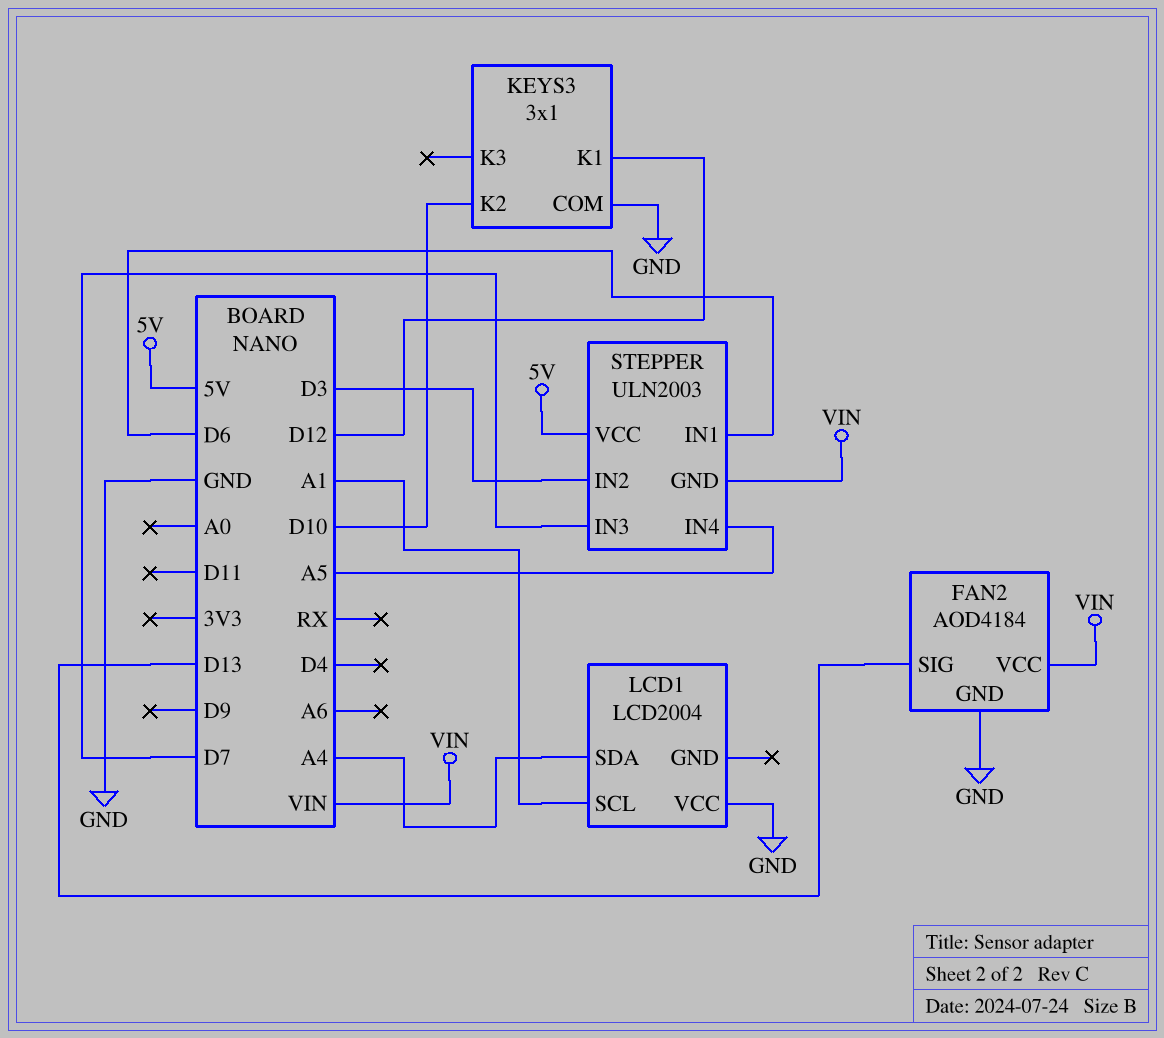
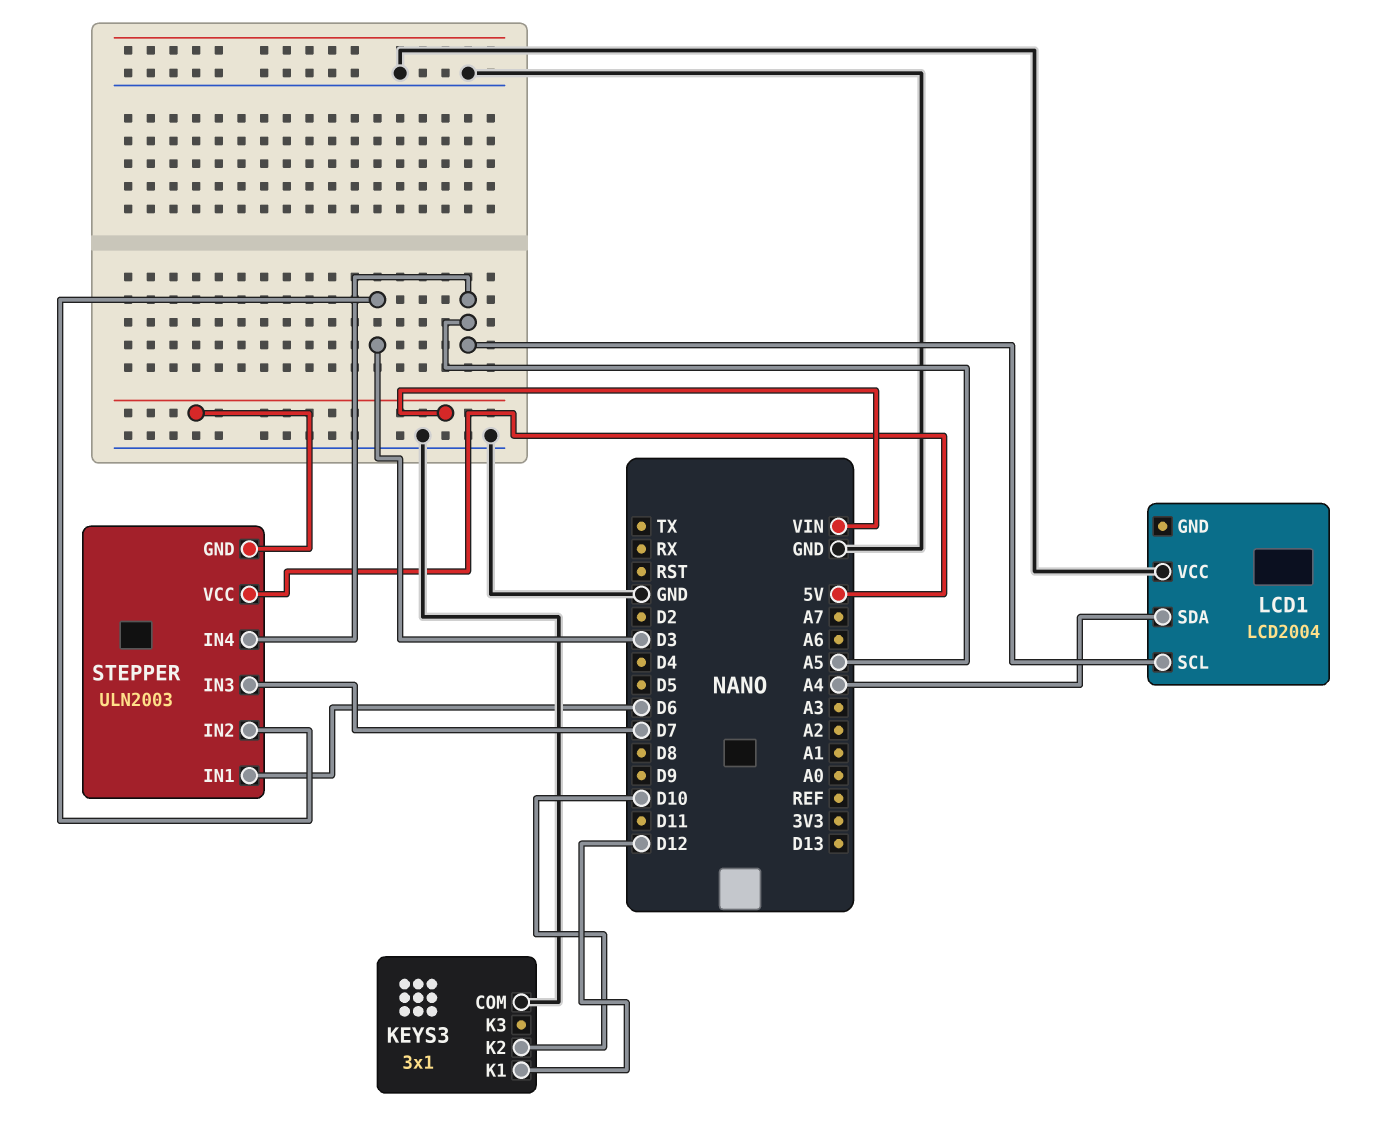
FAN2: AOD4184 -> none
FAN2 pin GND: GND -> none
FAN2 pin SIG: D13 -> none
FAN2 pin VCC: VIN -> none
LCD1 pin SCL: A1 -> A5

